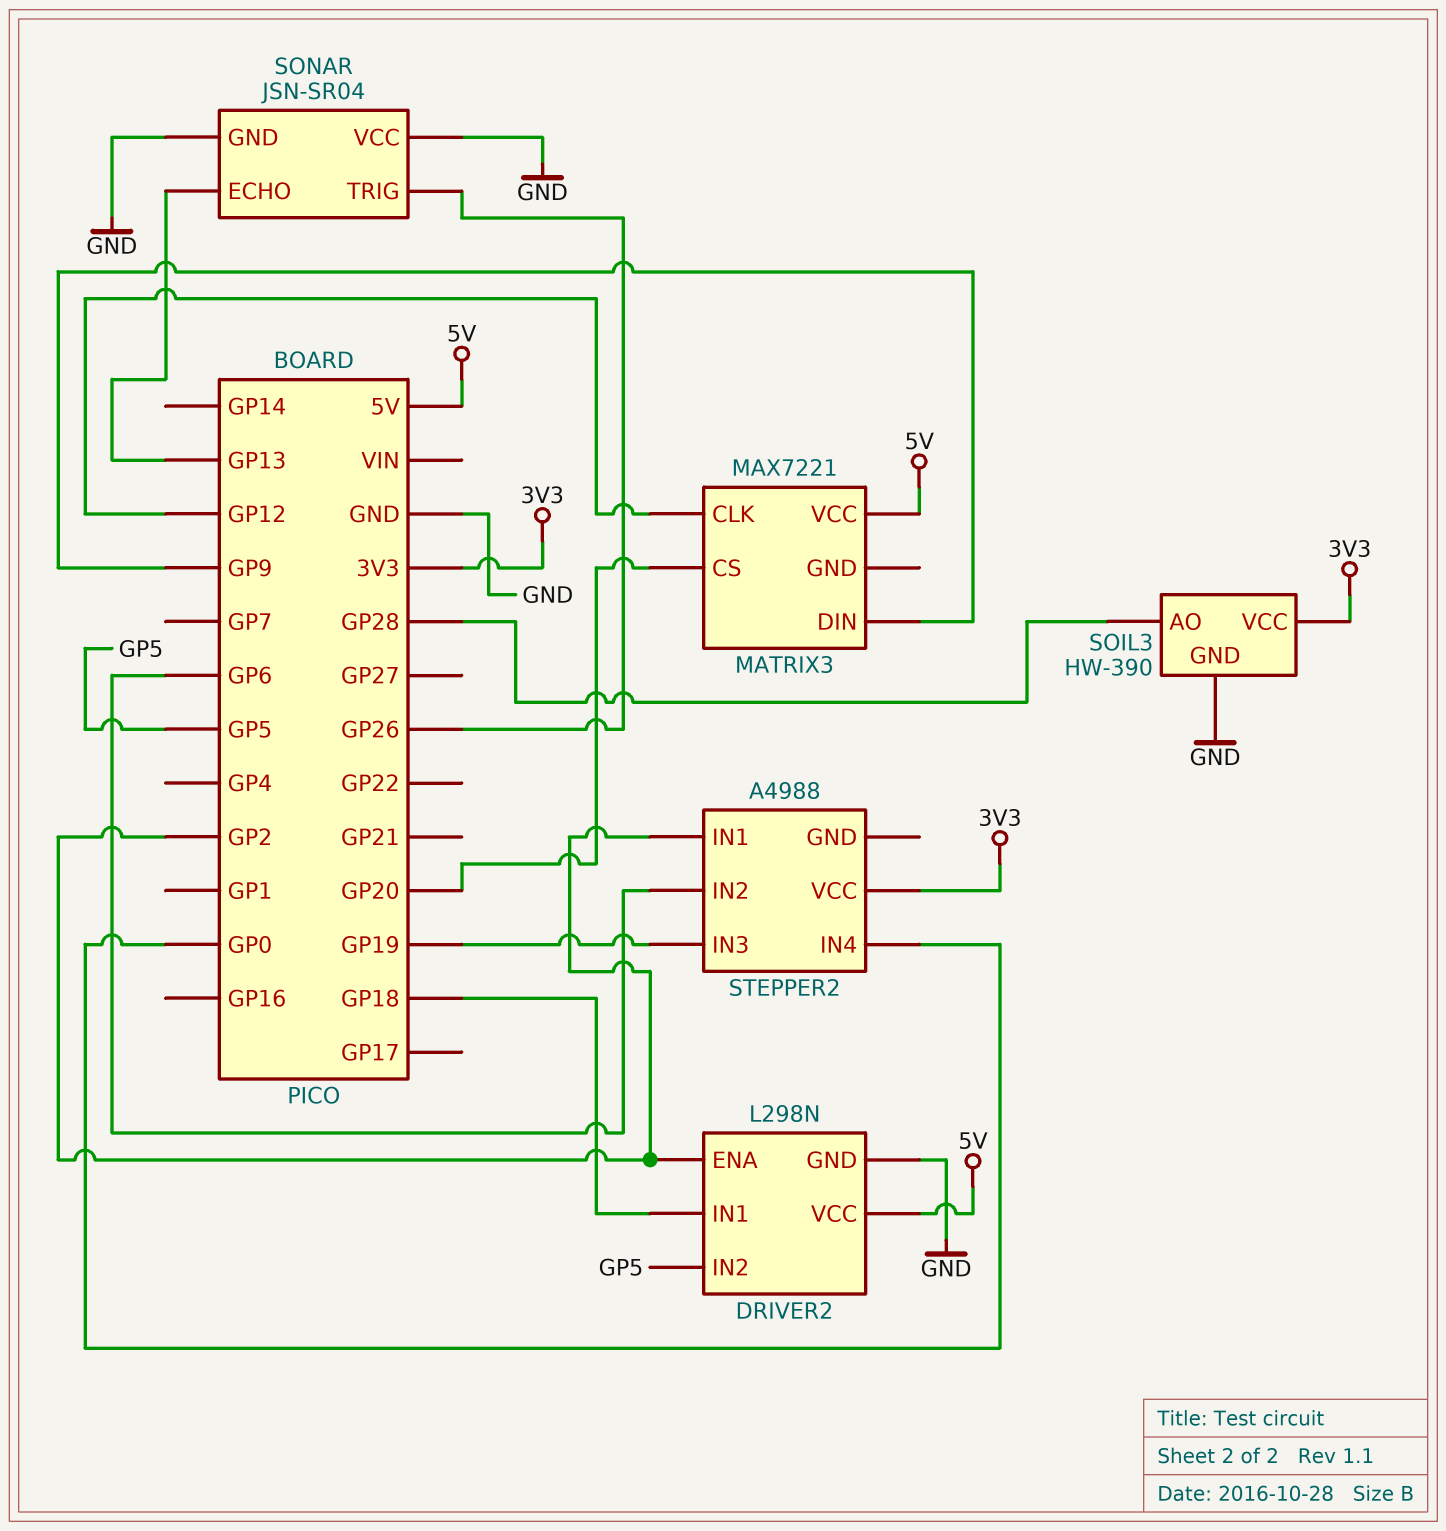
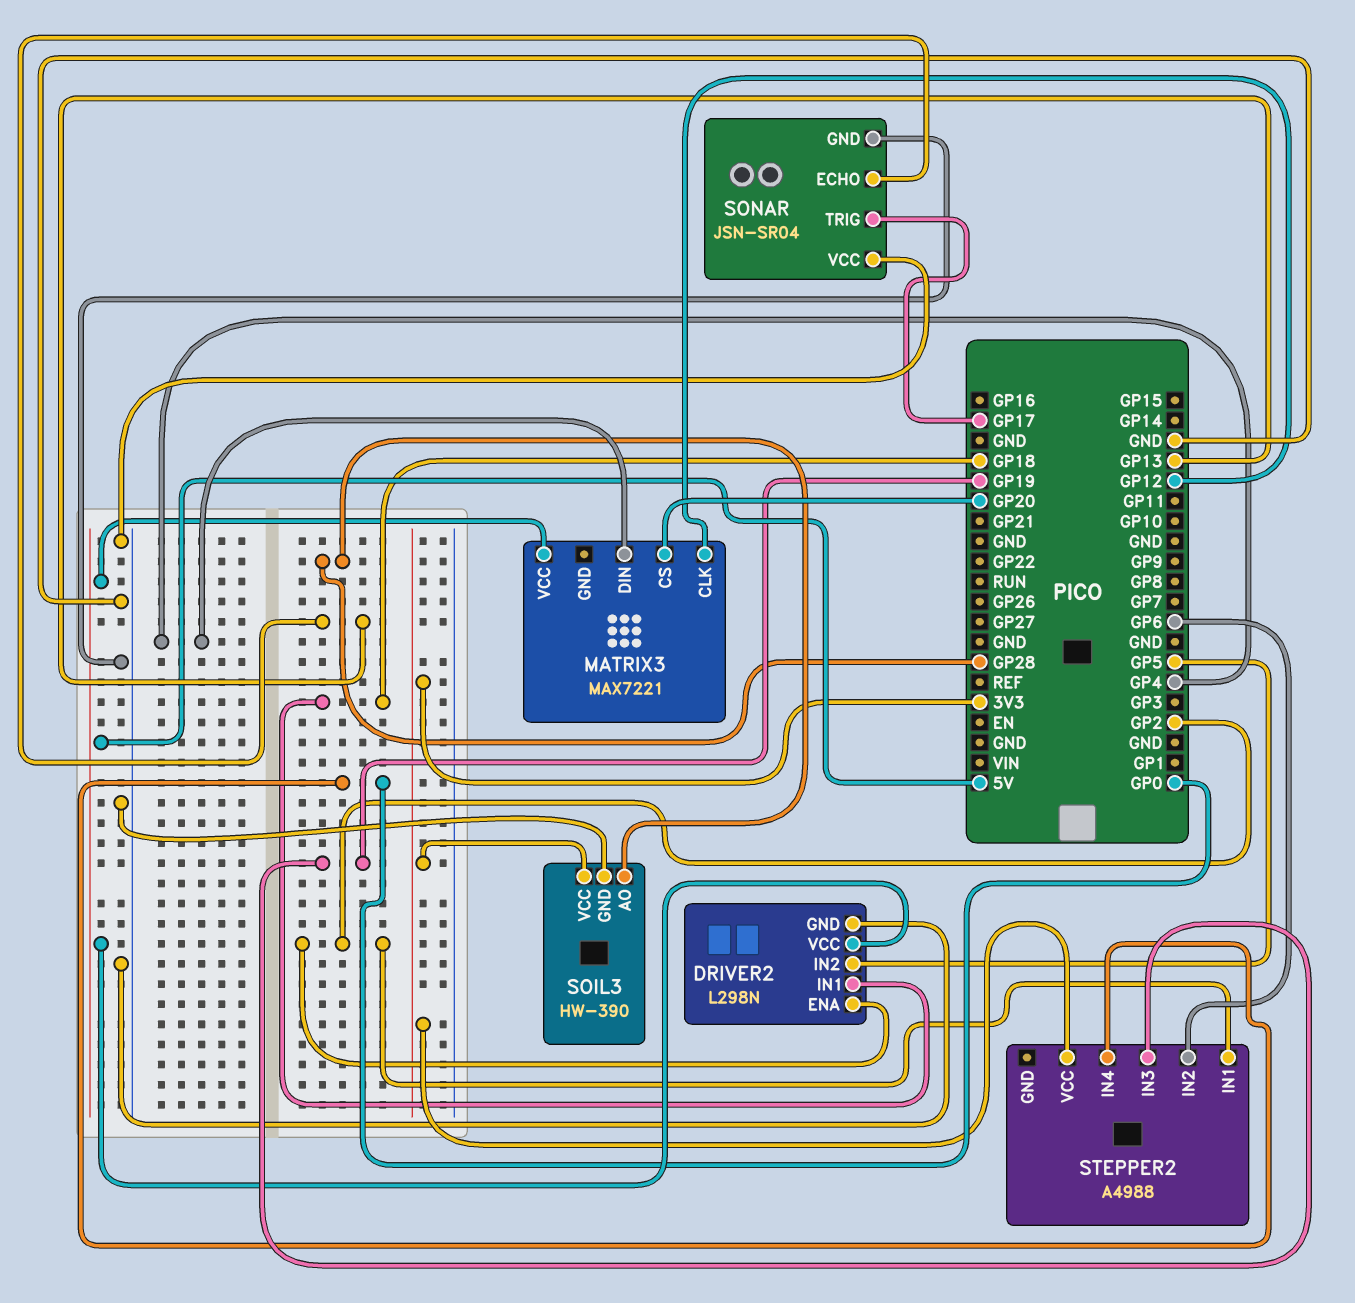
MATRIX3 pin DIN: GP9 -> GP4
SONAR pin TRIG: GP26 -> GP17

